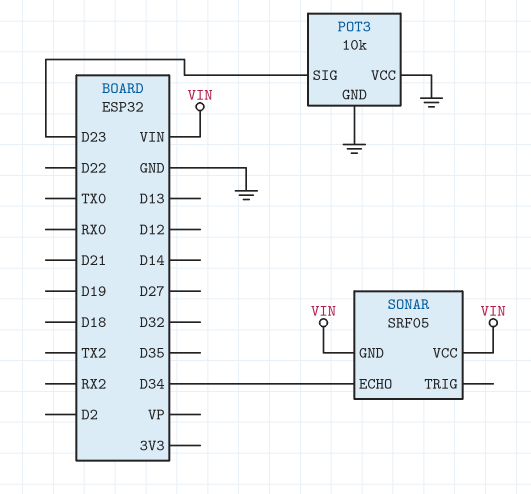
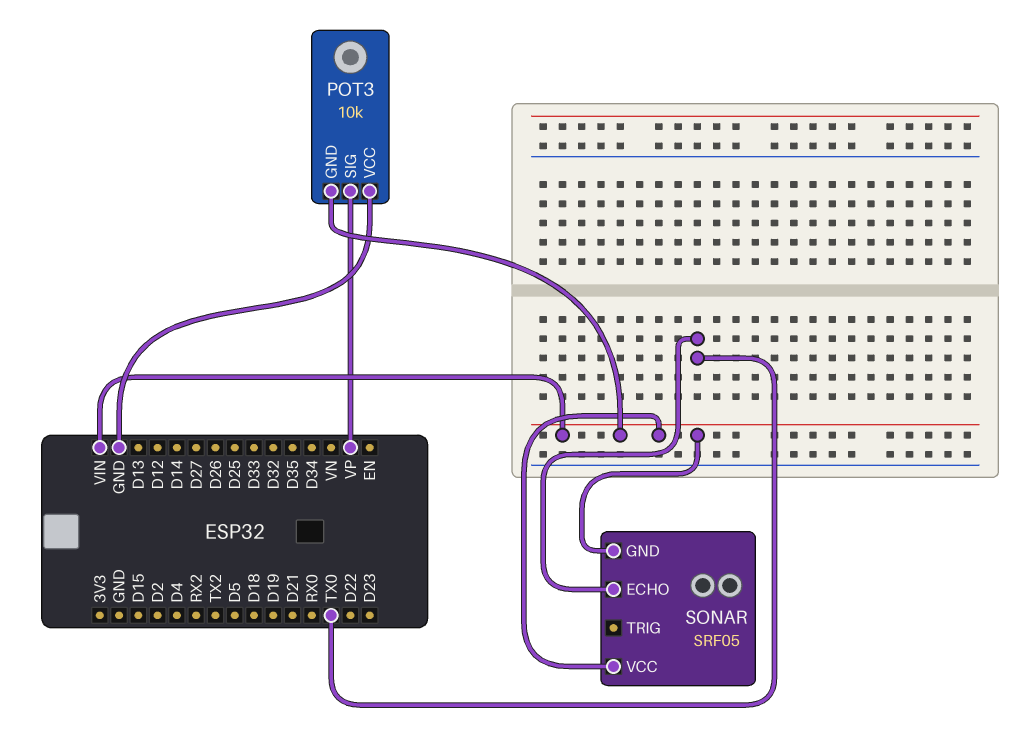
POT3 pin GND: GND -> VIN
POT3 pin SIG: D23 -> VP
SONAR pin ECHO: D34 -> TX0

